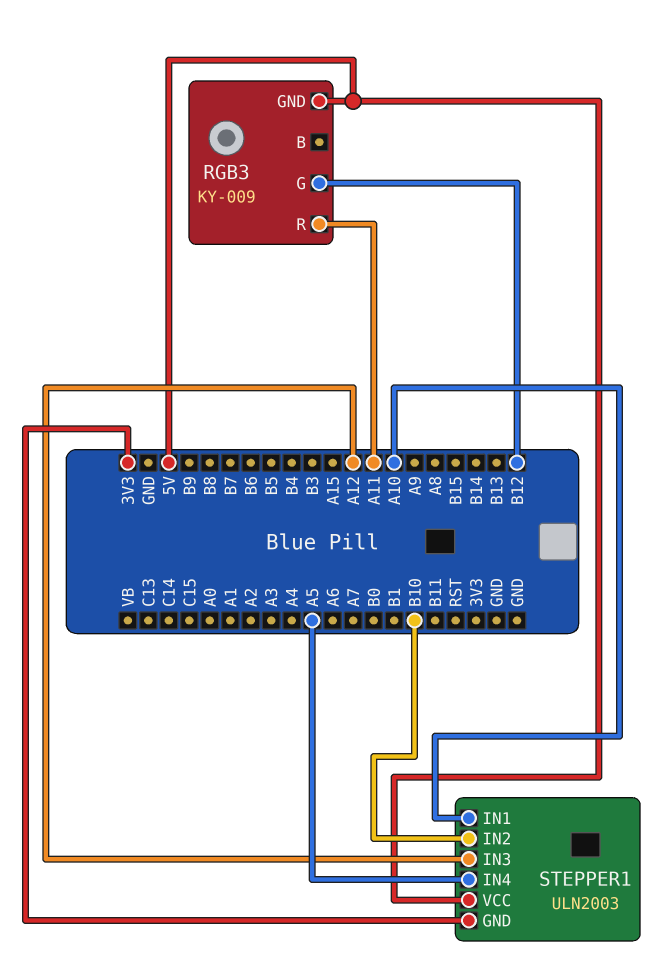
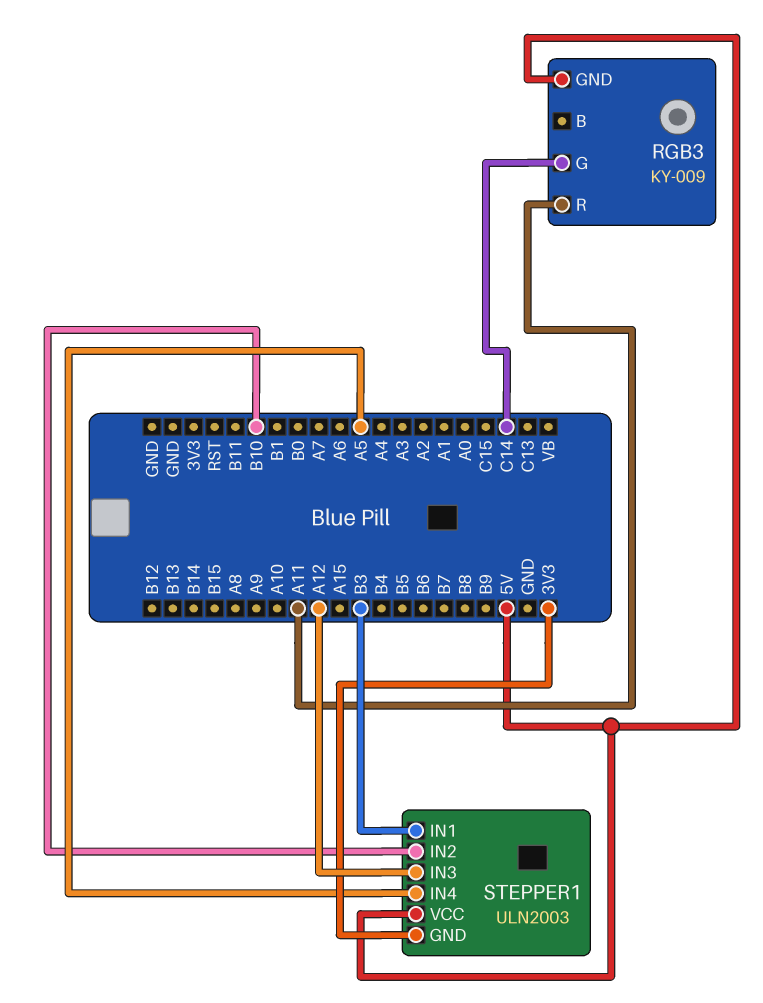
RGB3 pin G: B12 -> C14
STEPPER1 pin IN1: A10 -> B3

